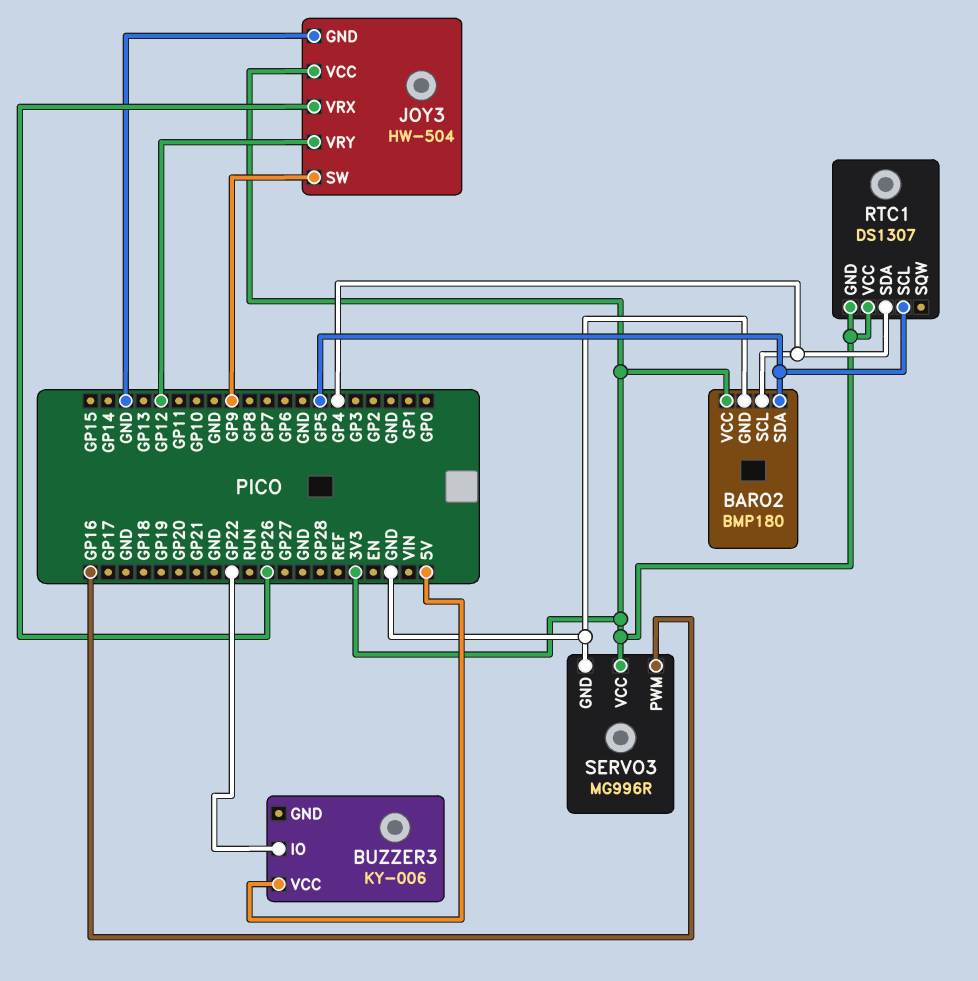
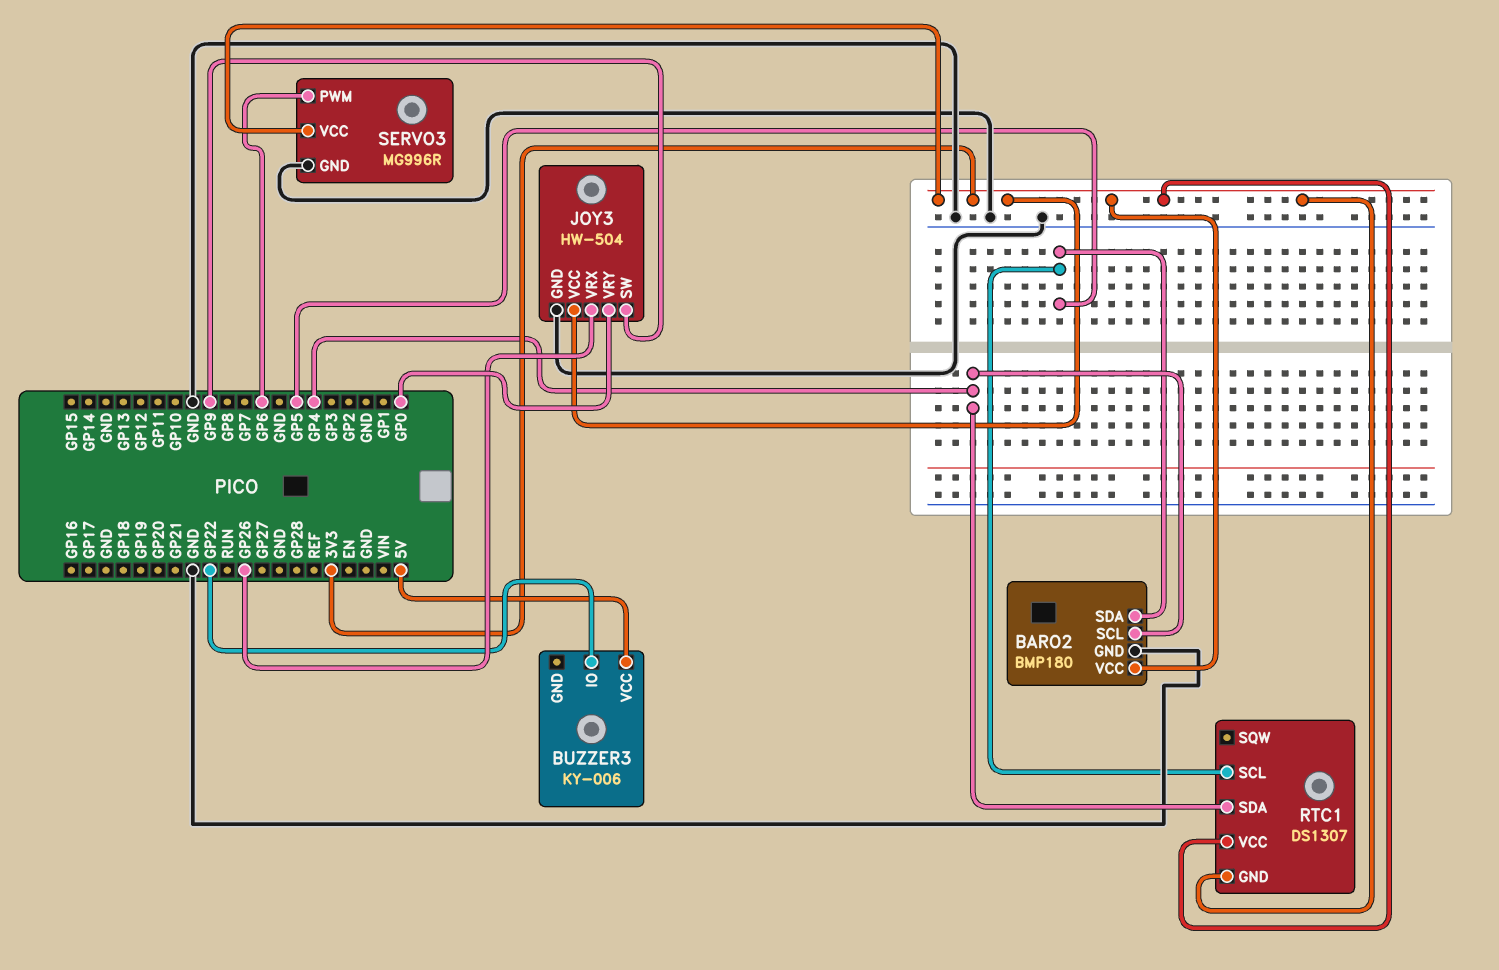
JOY3 pin VRY: GP12 -> GP0
SERVO3 pin PWM: GP16 -> GP6

